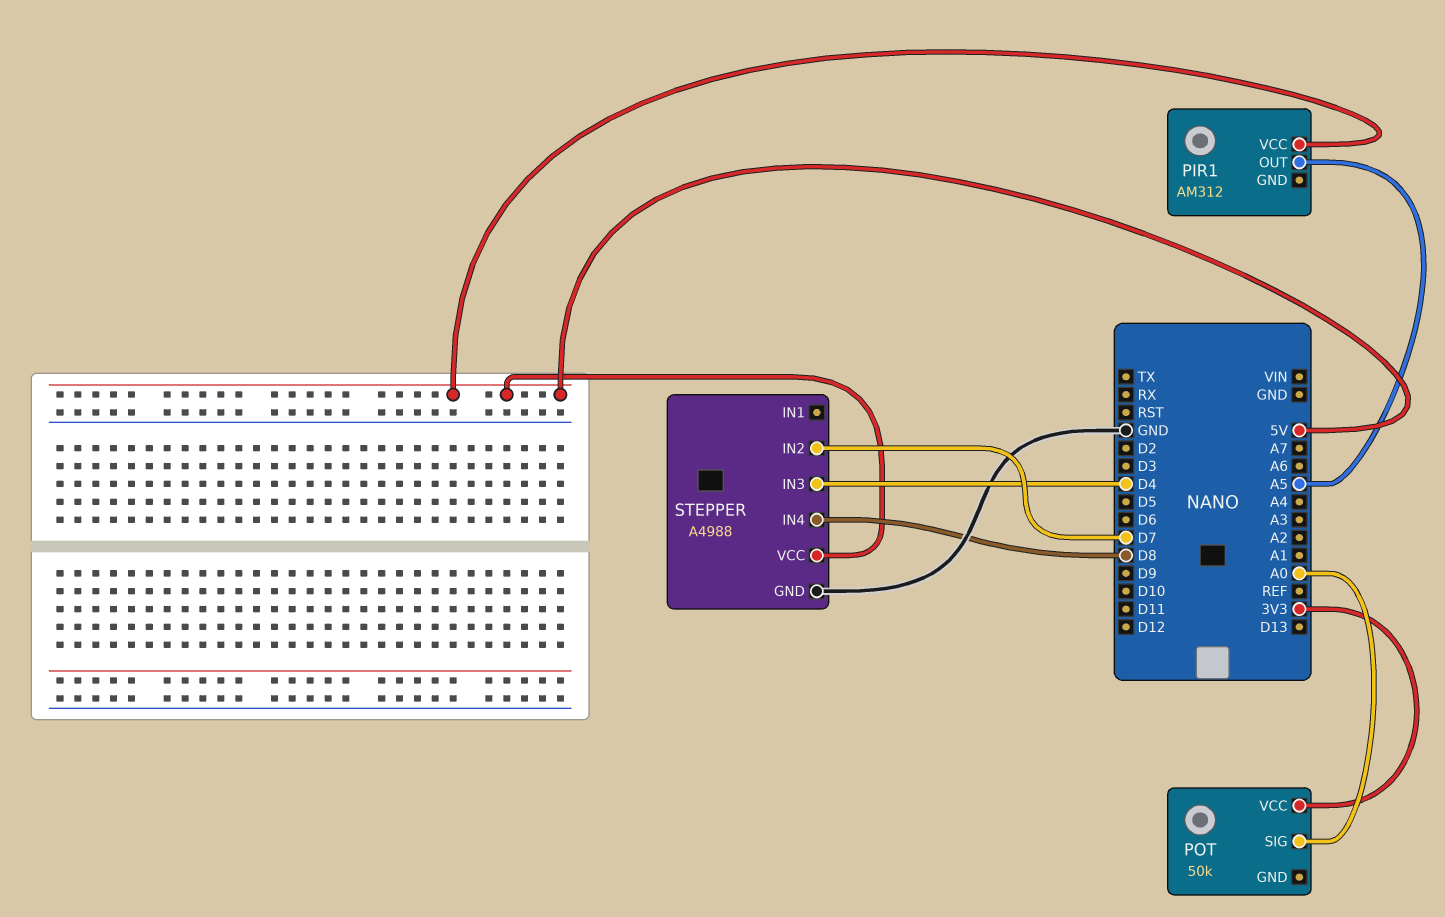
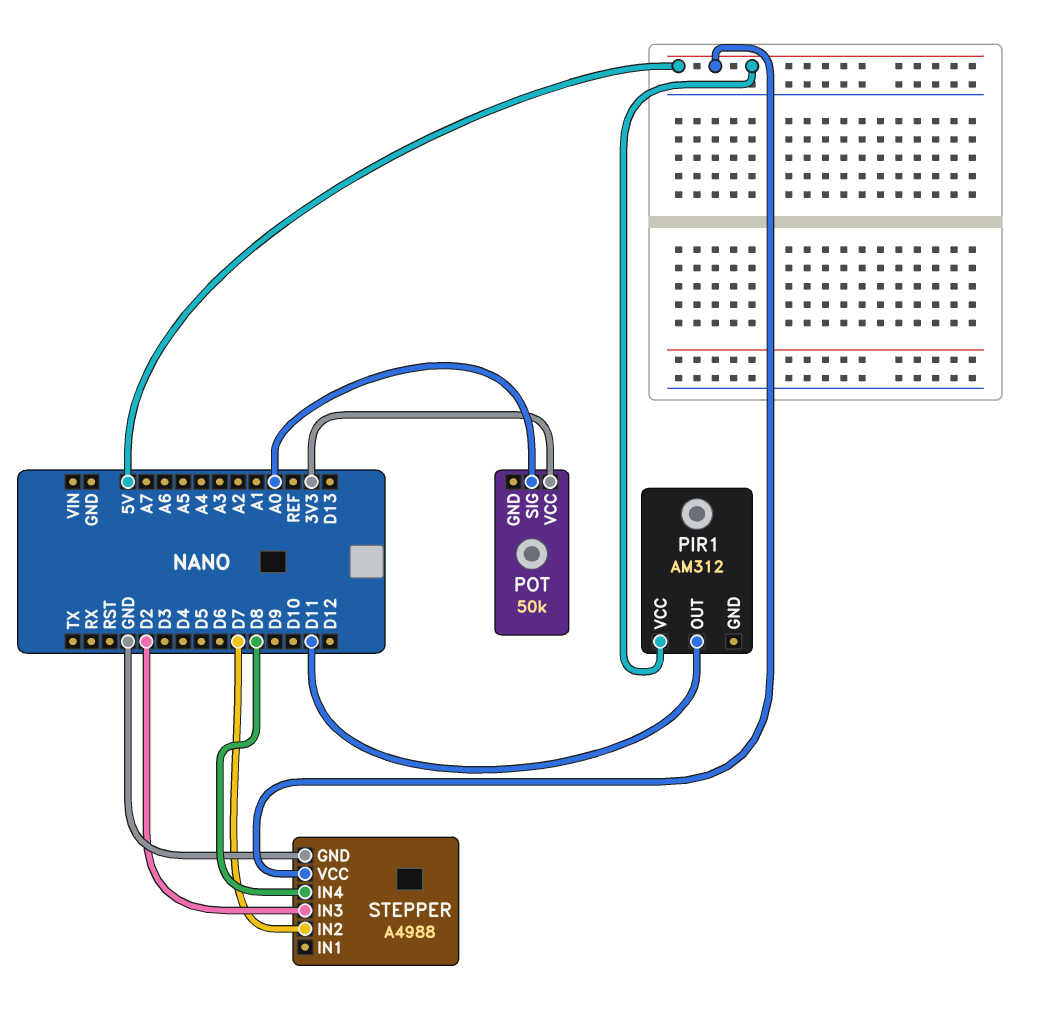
PIR1 pin OUT: A5 -> D11
STEPPER pin IN3: D4 -> D2

